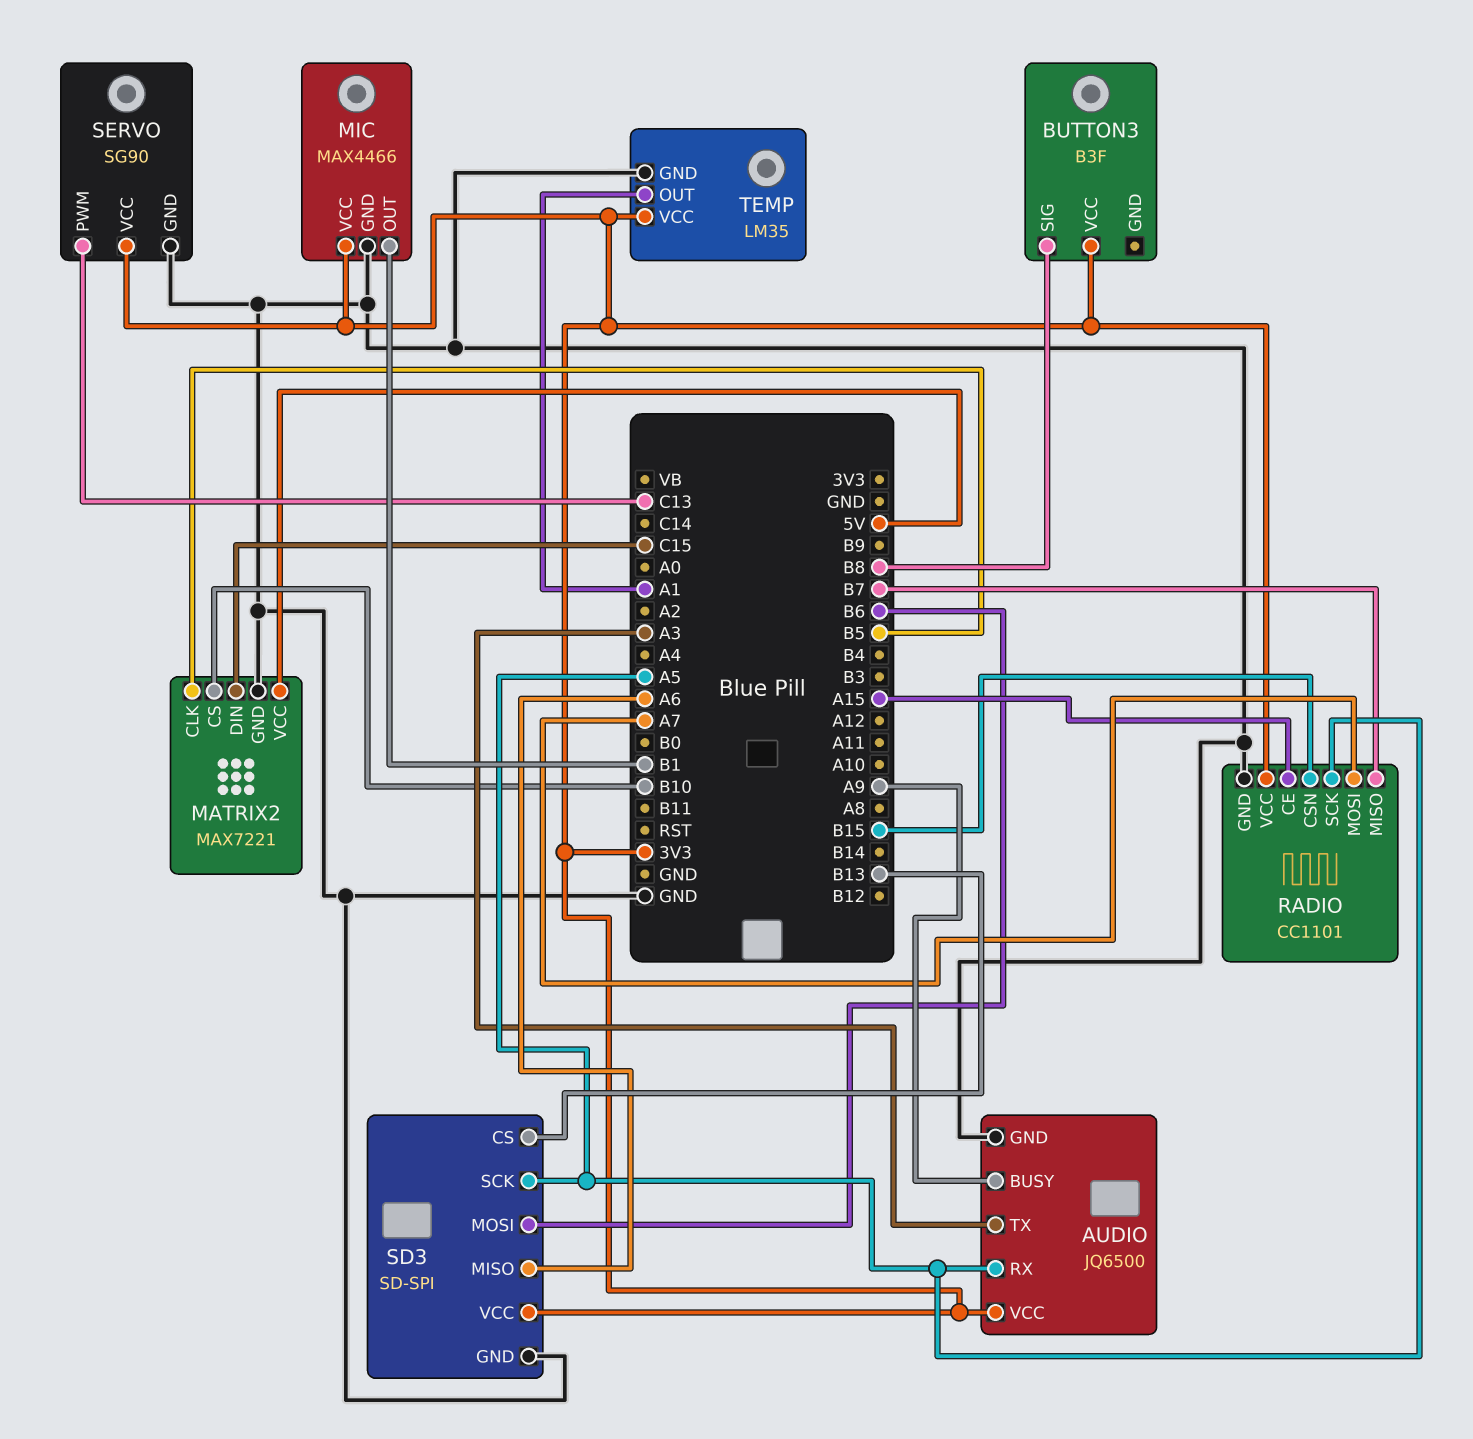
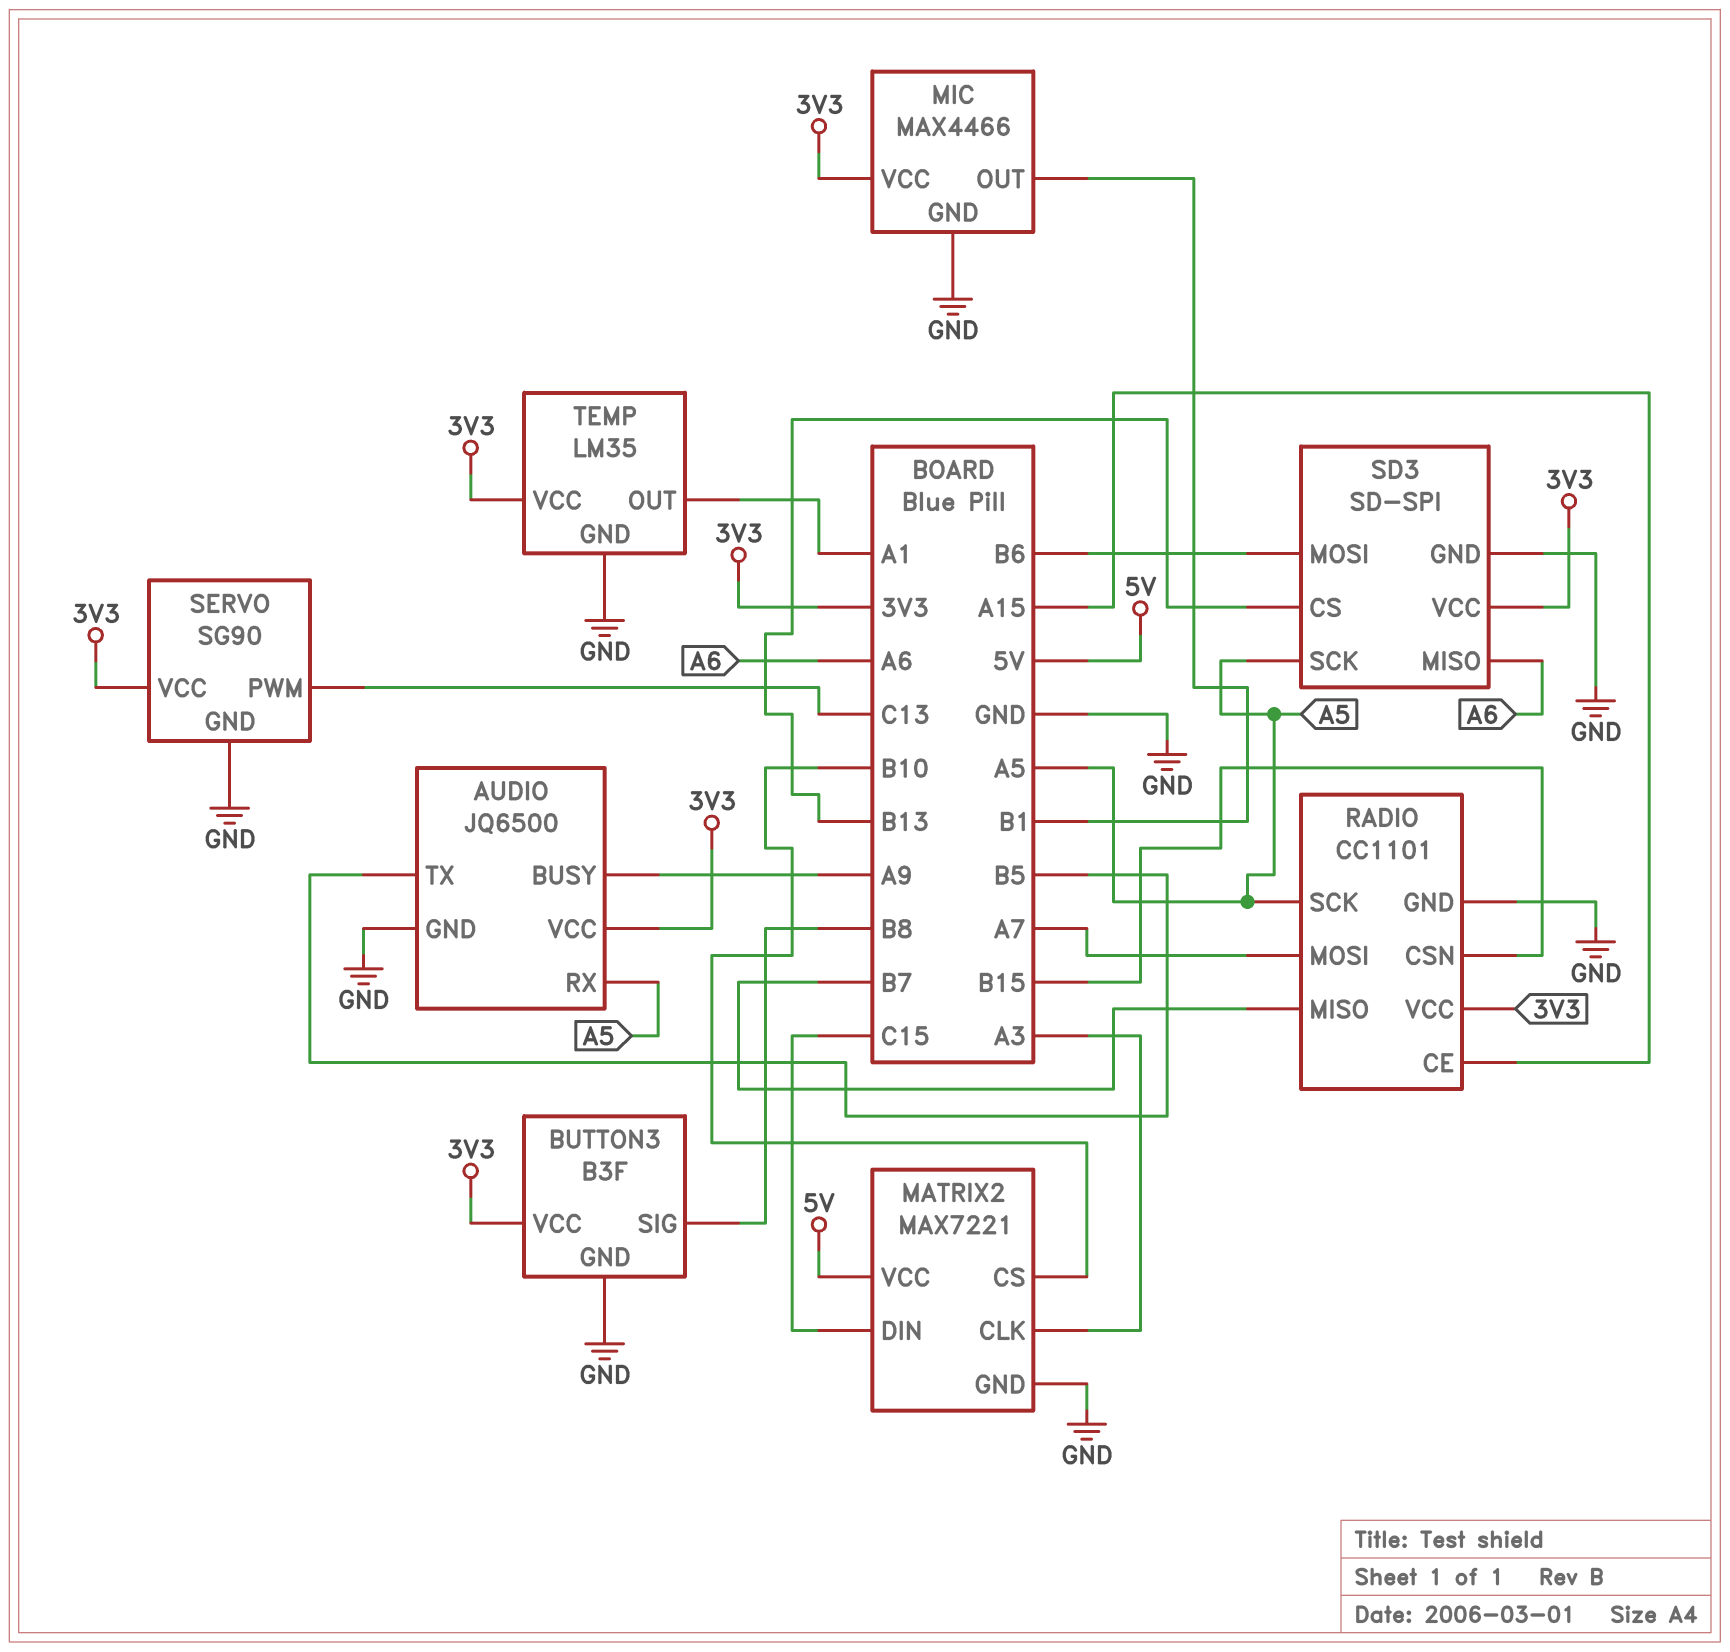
AUDIO pin TX: A3 -> B5
BUTTON3 pin GND: none -> GND
MATRIX2 pin CLK: B5 -> A3

